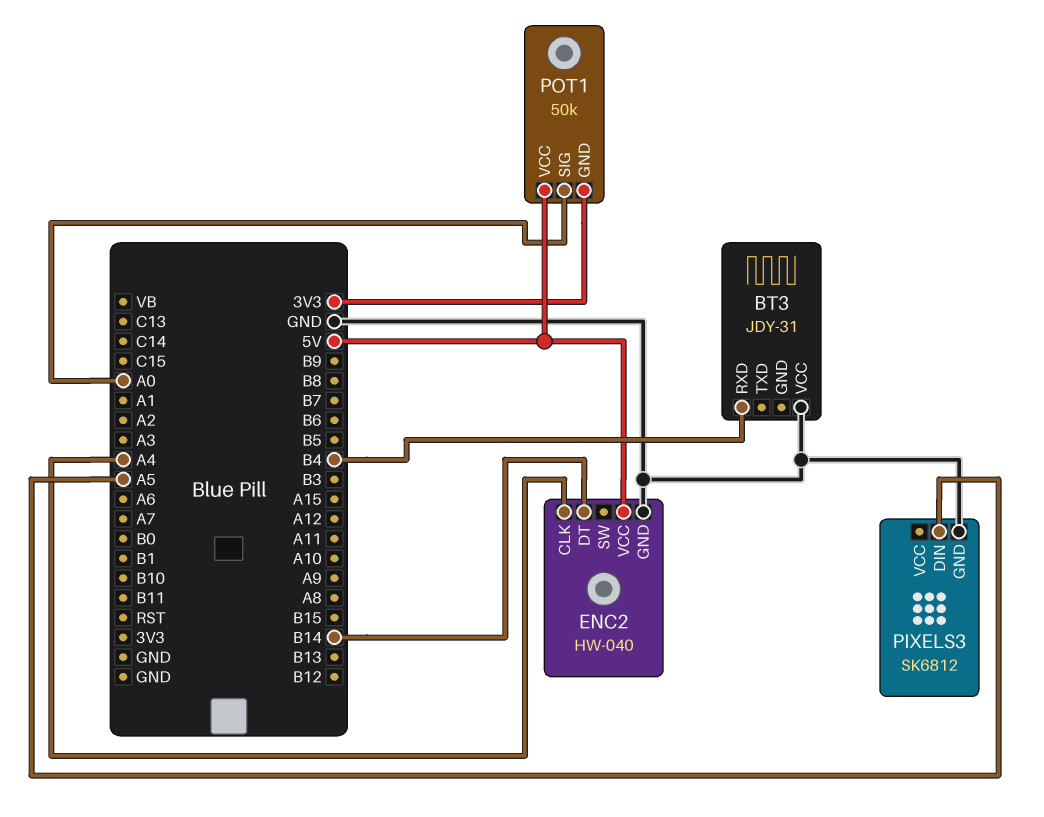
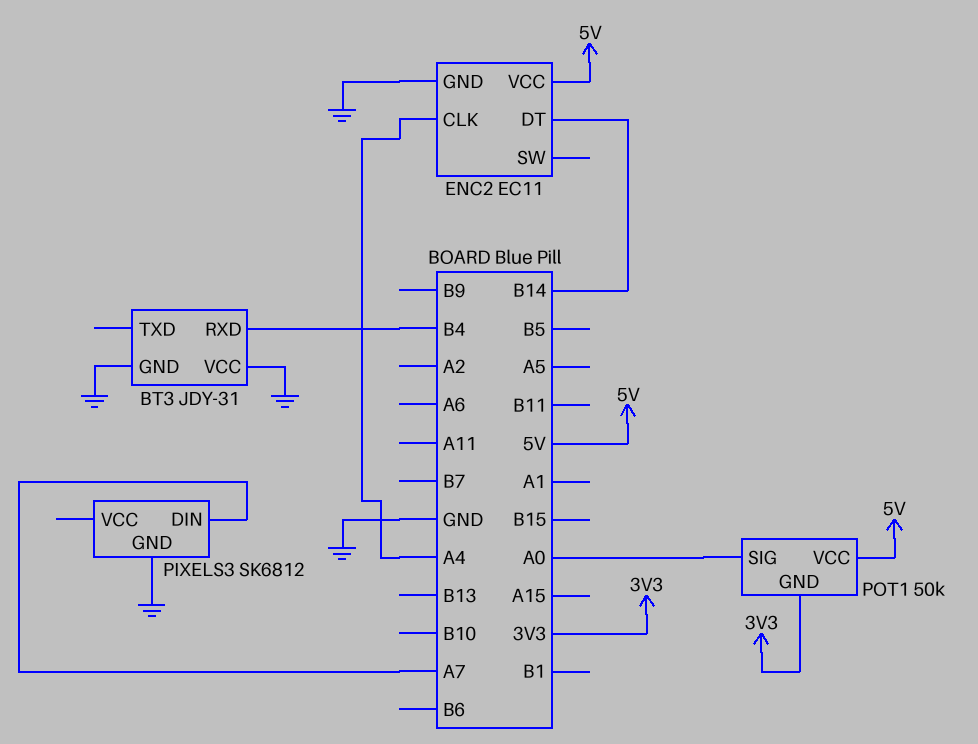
BT3 pin GND: none -> GND
ENC2: HW-040 -> EC11
PIXELS3 pin DIN: A5 -> A7

